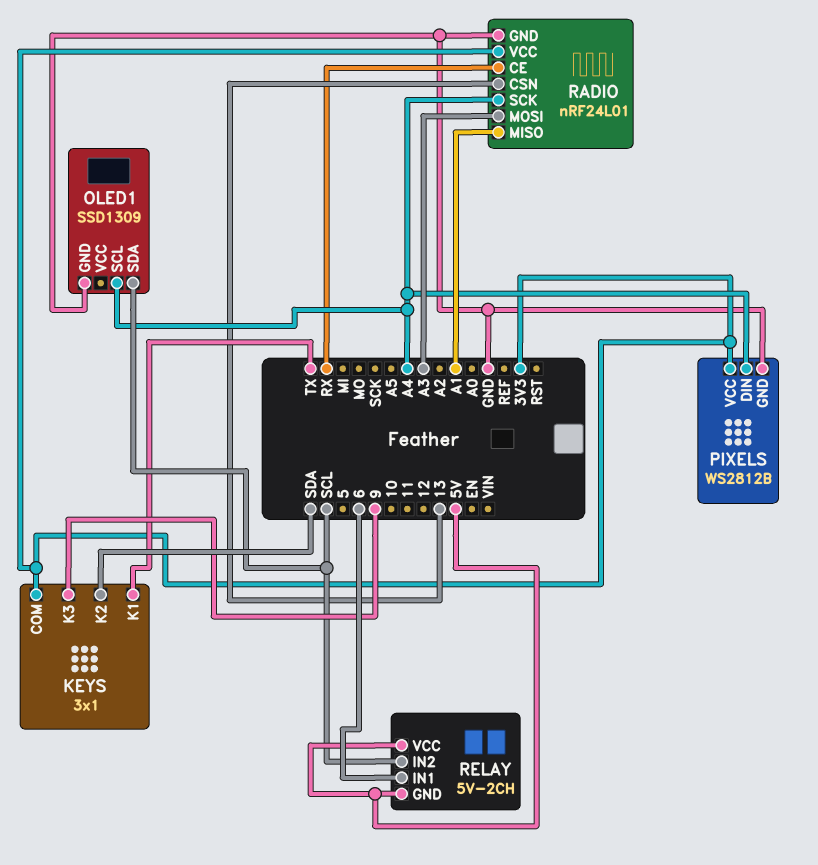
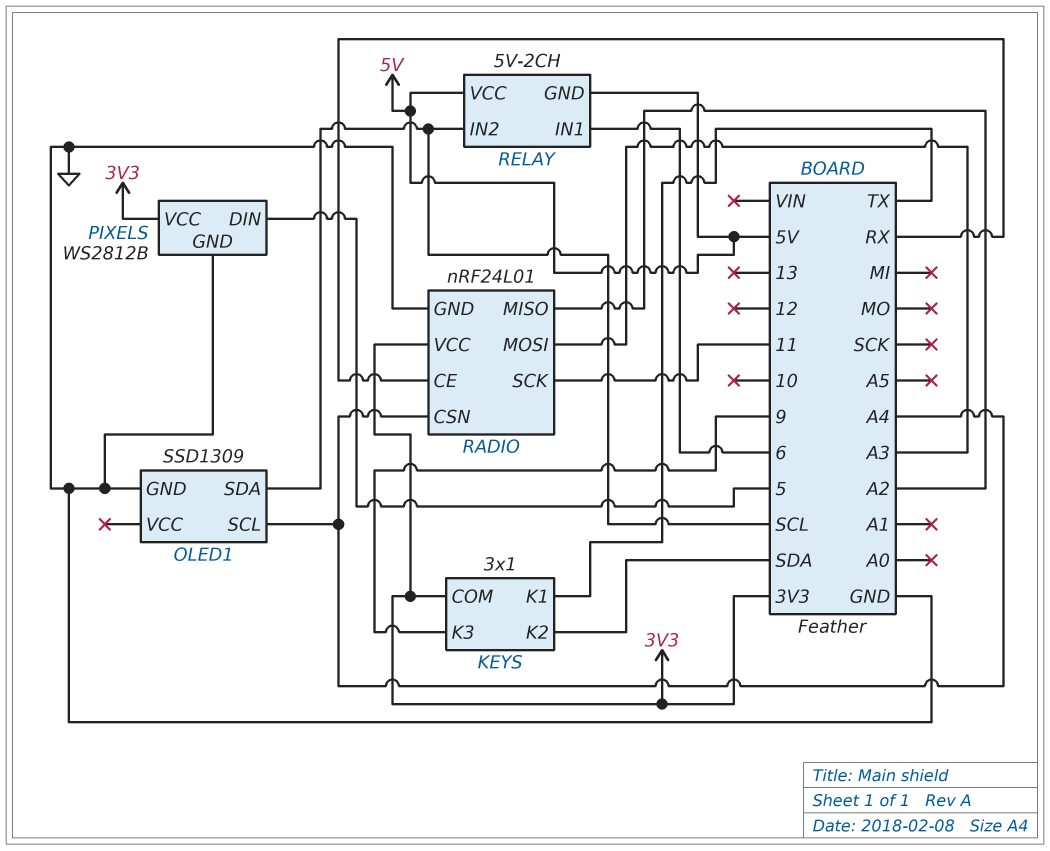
PIXELS pin DIN: A4 -> 5
RADIO pin CSN: 13 -> A4
RADIO pin MISO: A1 -> A2
RADIO pin SCK: A4 -> 11

